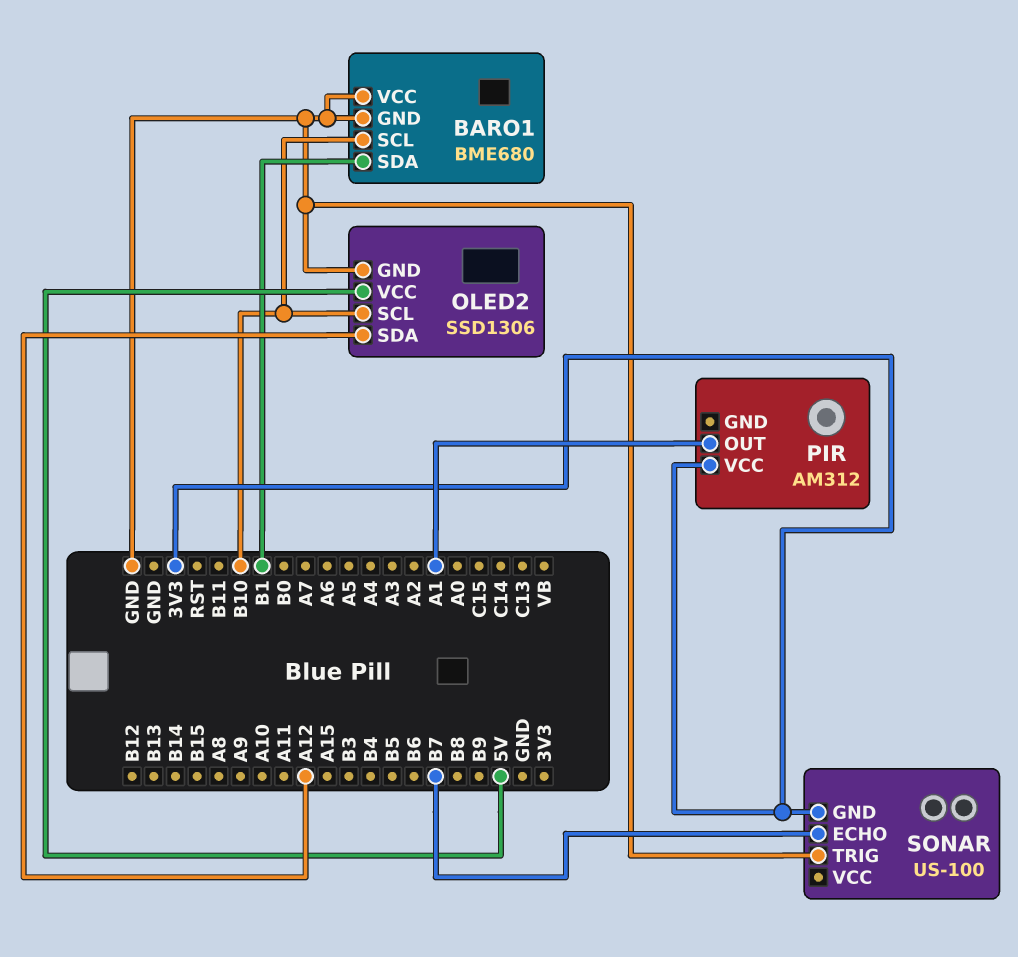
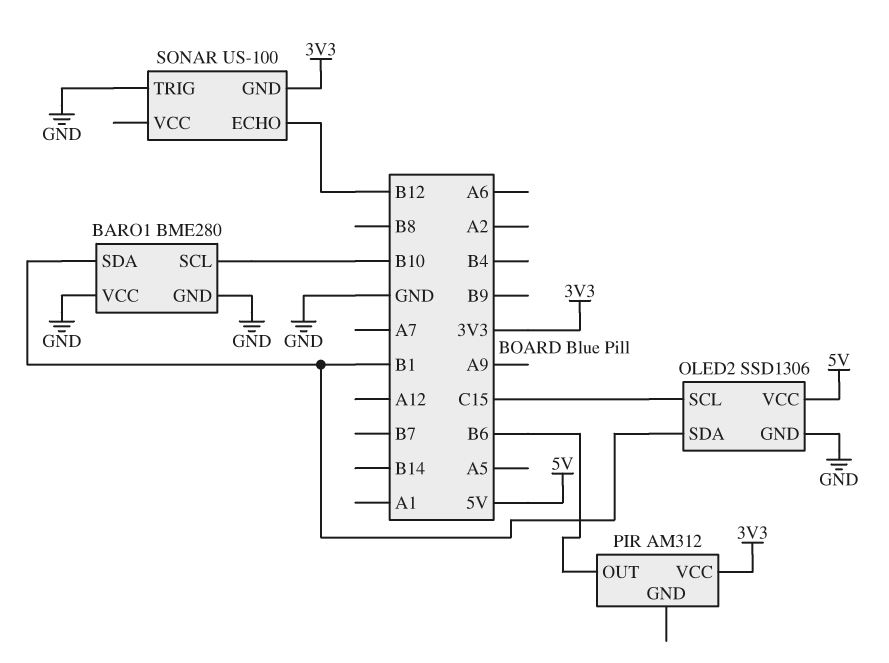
BARO1: BME680 -> BME280
OLED2 pin SCL: B10 -> C15
OLED2 pin SDA: A12 -> B1
PIR pin OUT: A1 -> B6
SONAR pin ECHO: B7 -> B12

